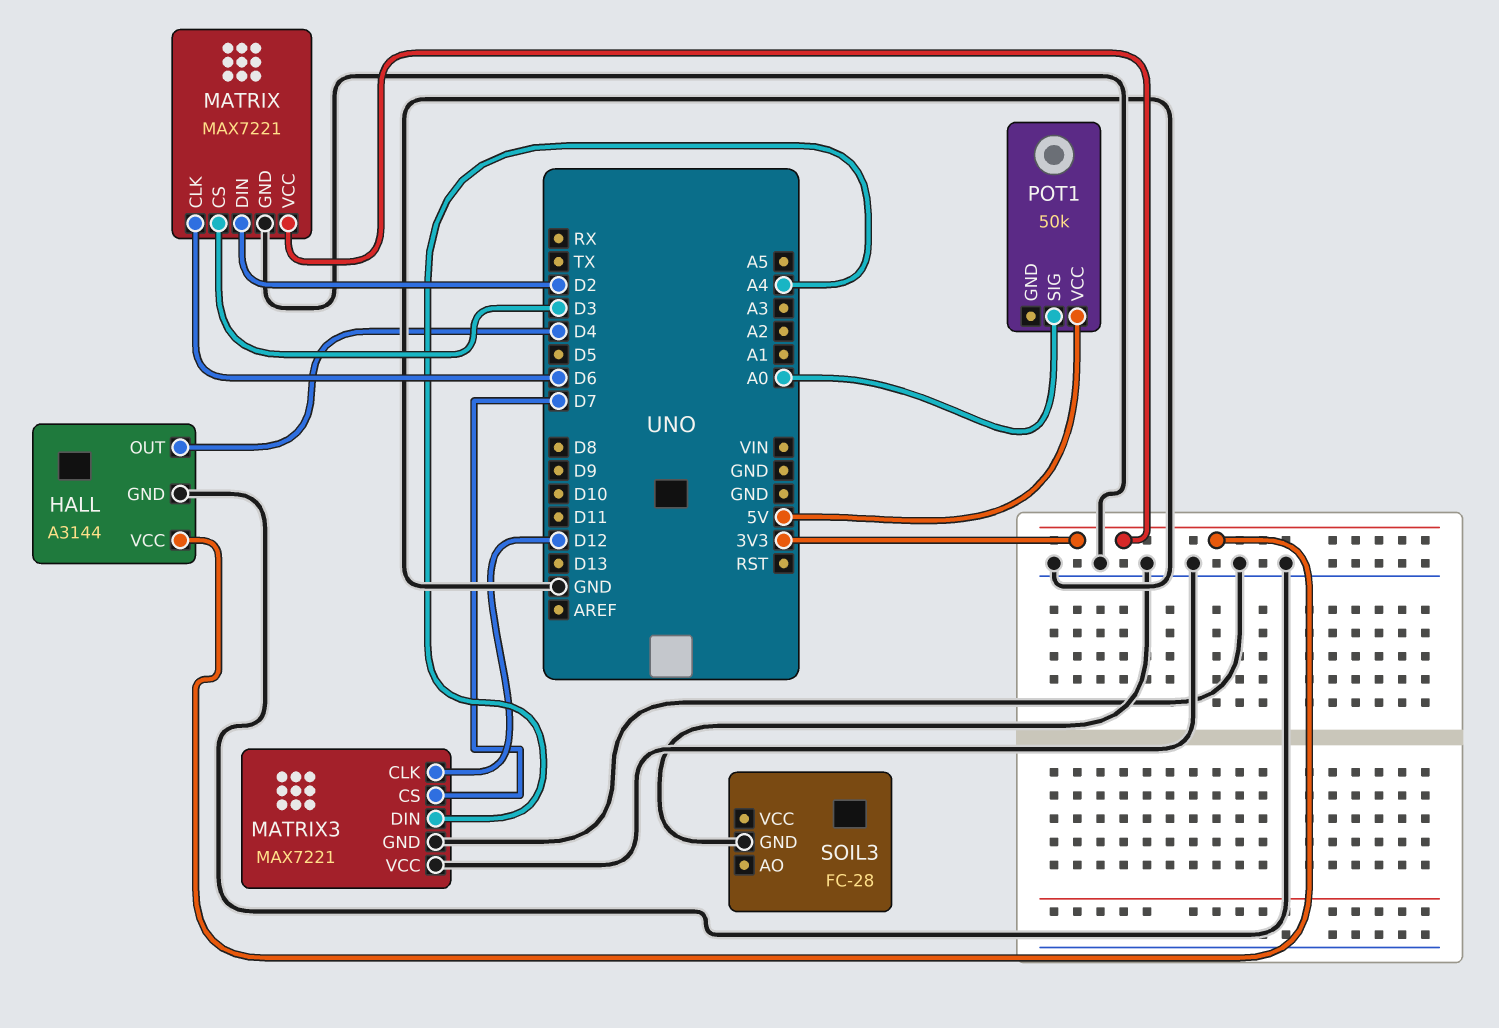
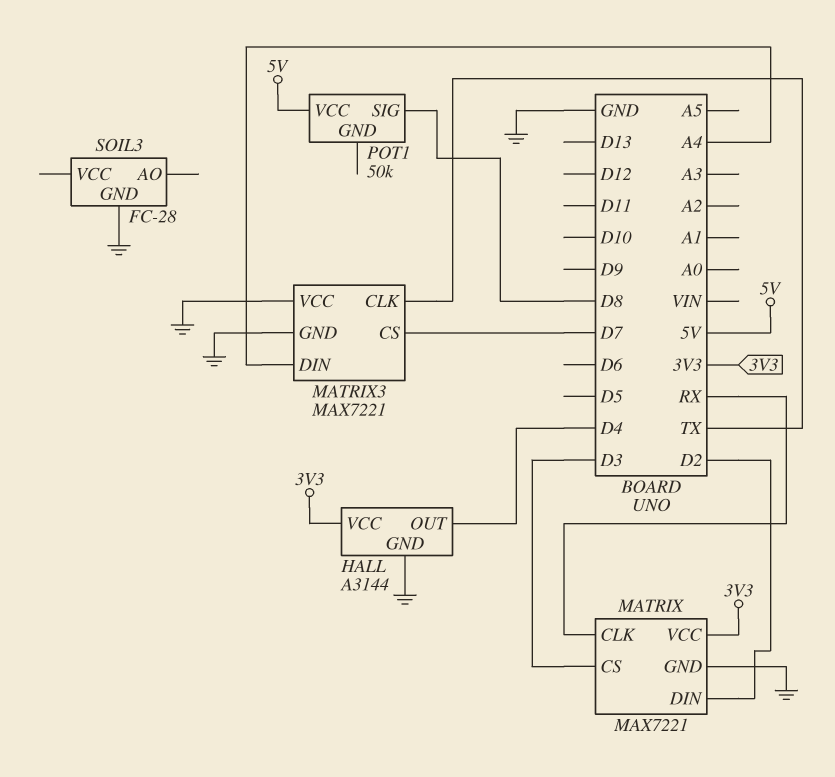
MATRIX pin CLK: D6 -> RX
MATRIX3 pin CLK: D12 -> TX
POT1 pin SIG: A0 -> D8

